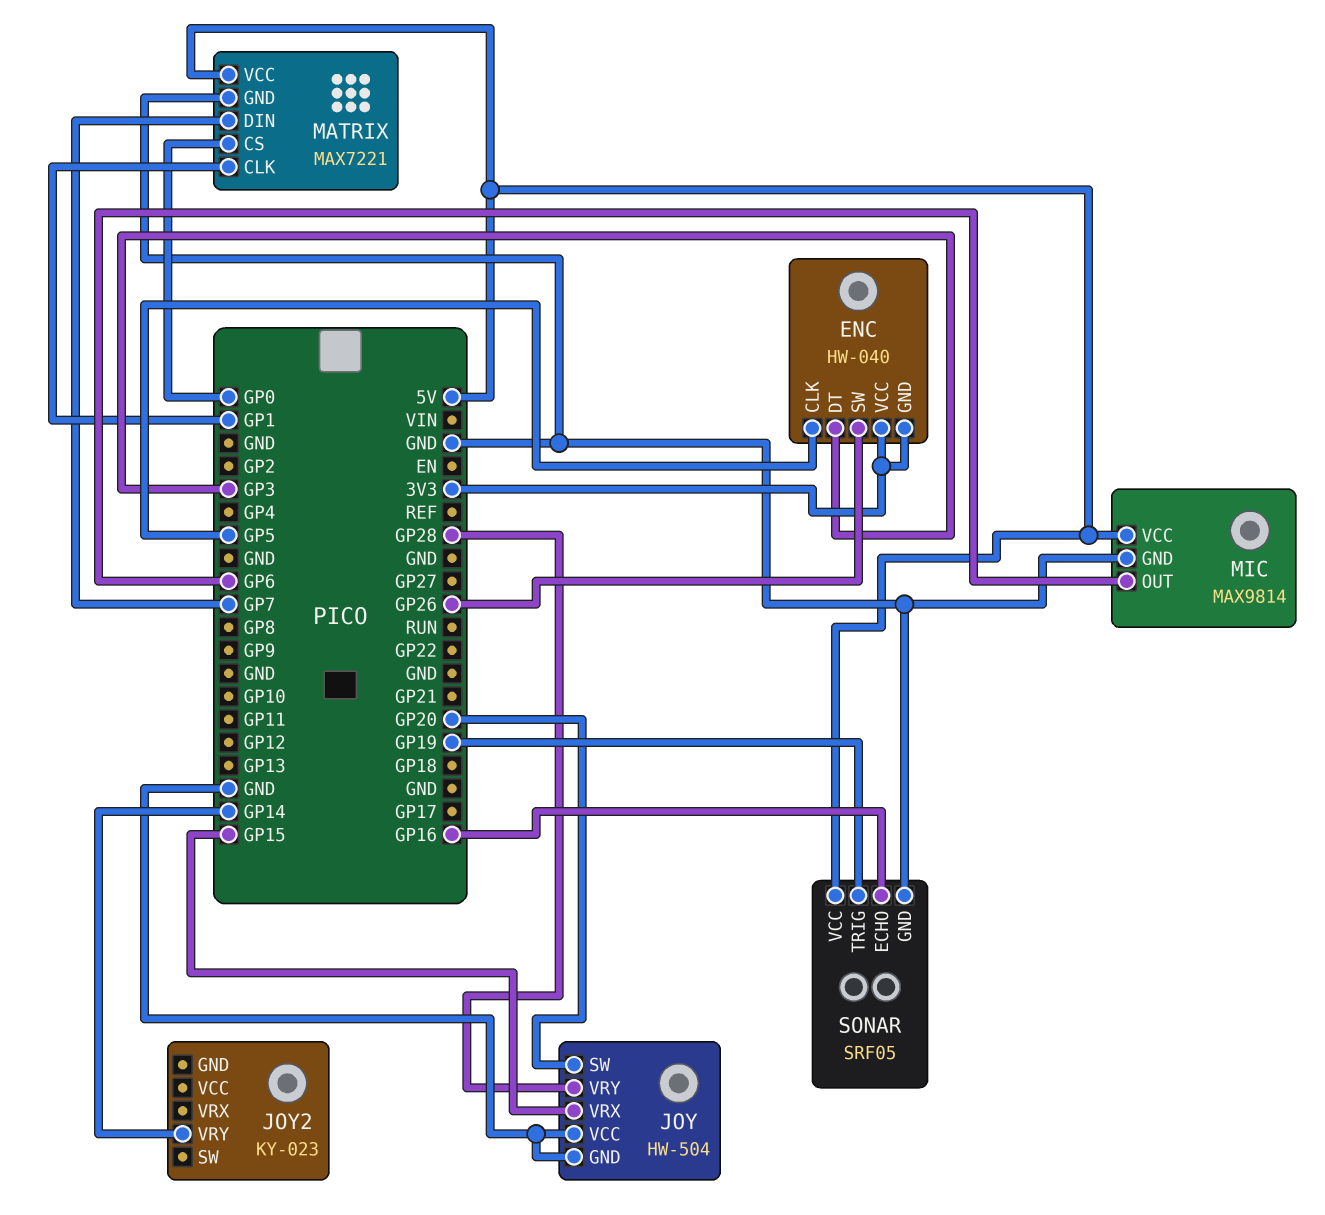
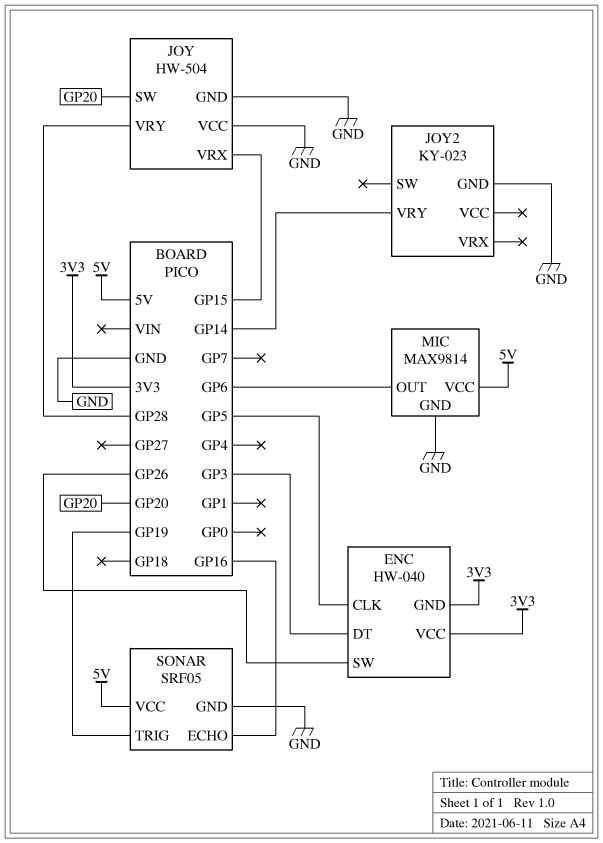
JOY2 pin GND: none -> GND
MATRIX: MAX7221 -> none
MATRIX pin CLK: GP1 -> none
MATRIX pin CS: GP0 -> none
MATRIX pin DIN: GP7 -> none
MATRIX pin GND: GND -> none
MATRIX pin VCC: 5V -> none

